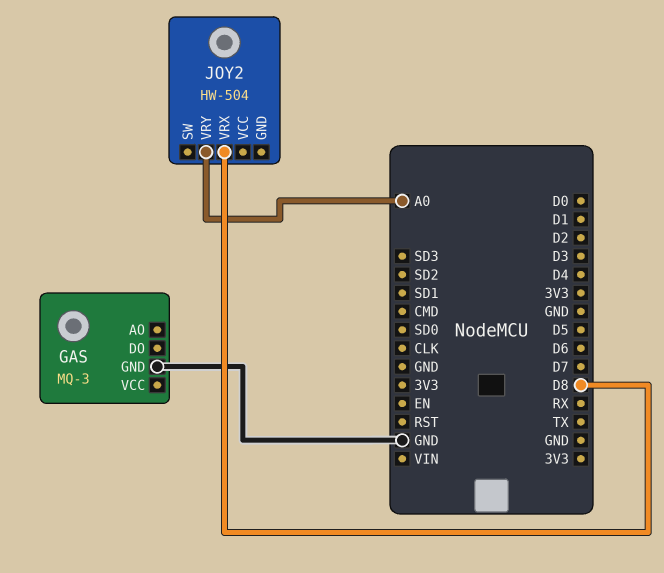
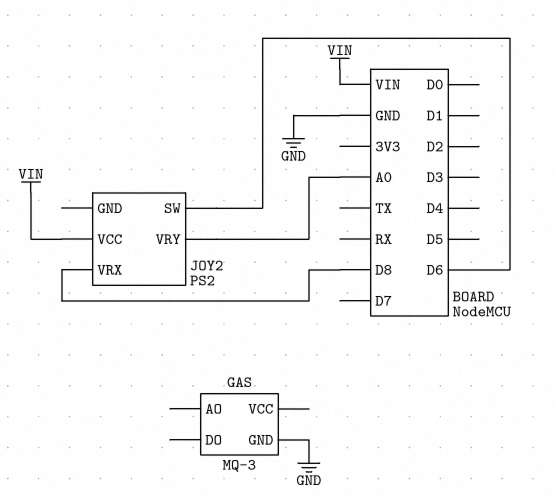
JOY2: HW-504 -> PS2
JOY2 pin SW: none -> D6
JOY2 pin VCC: none -> VIN

